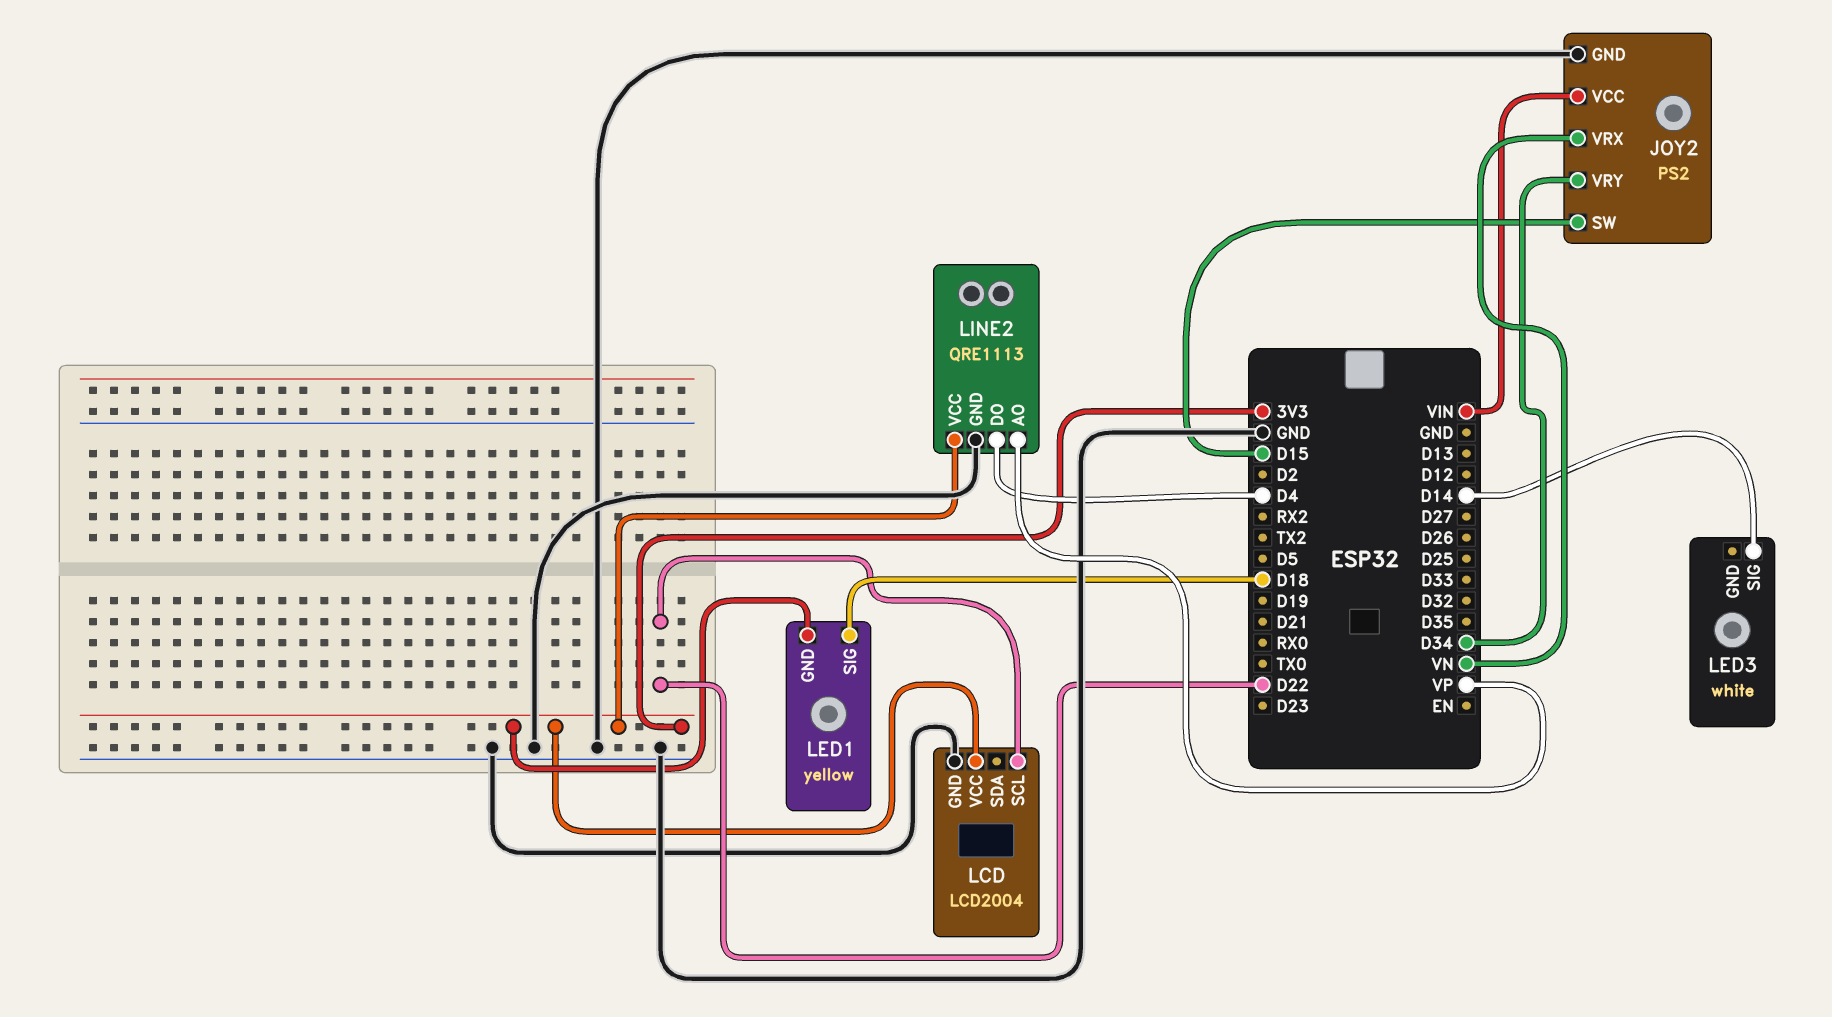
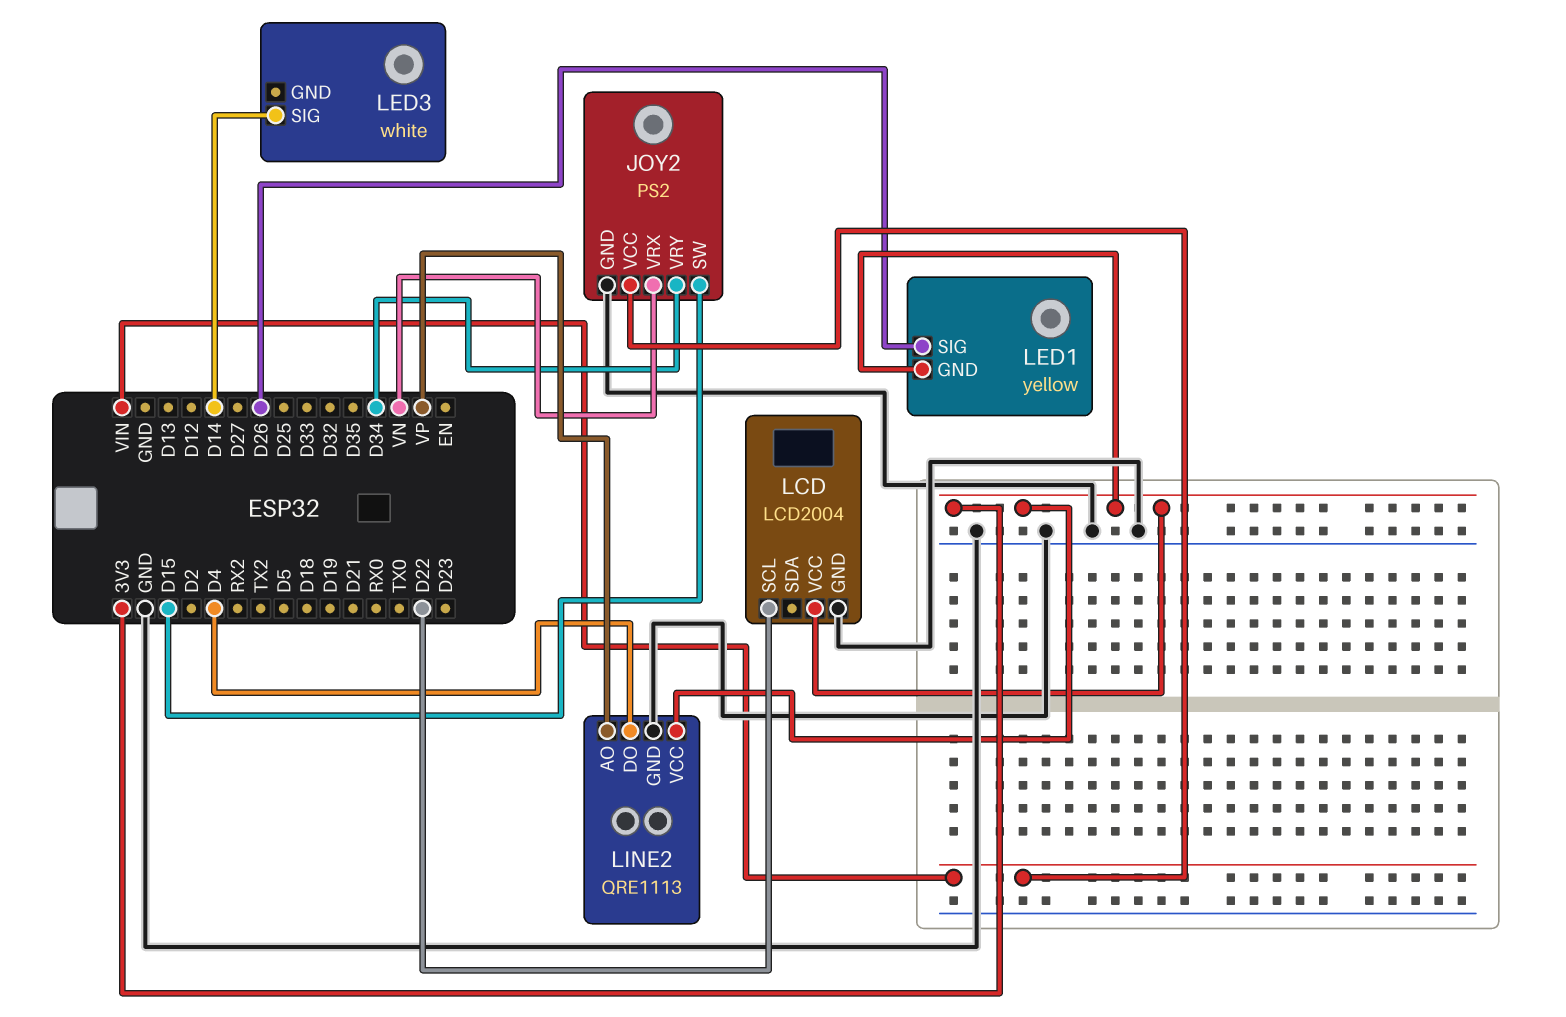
LED1 pin SIG: D18 -> D26

